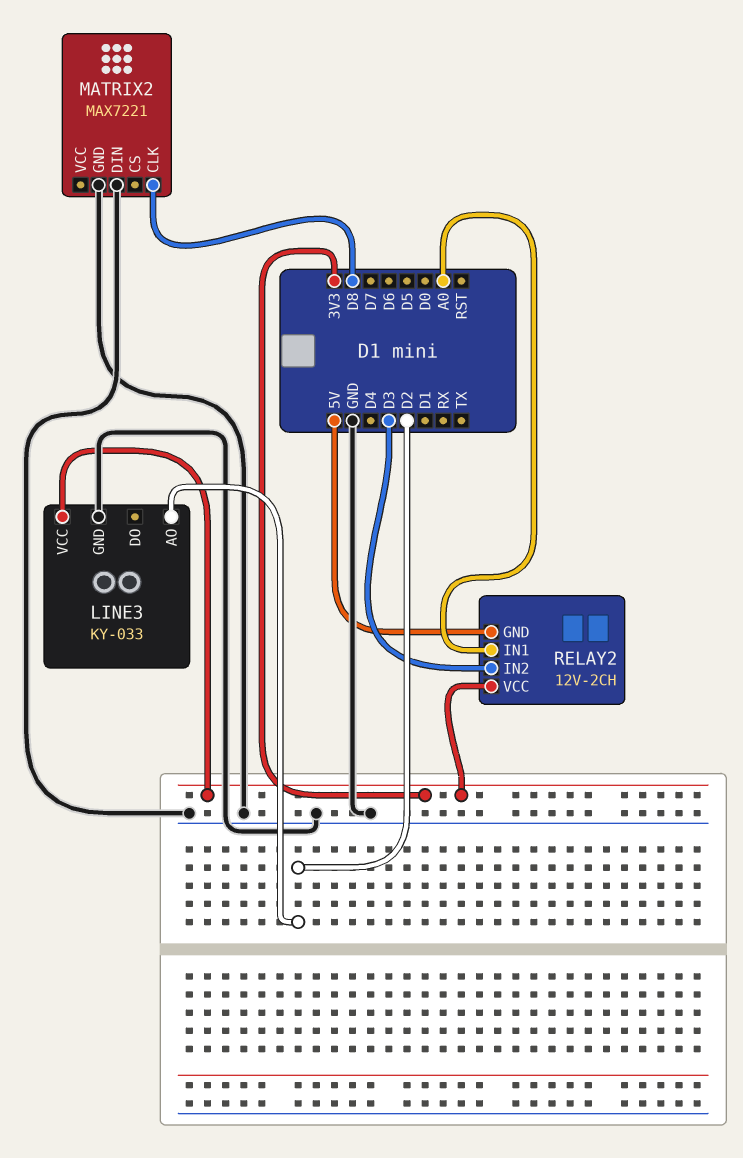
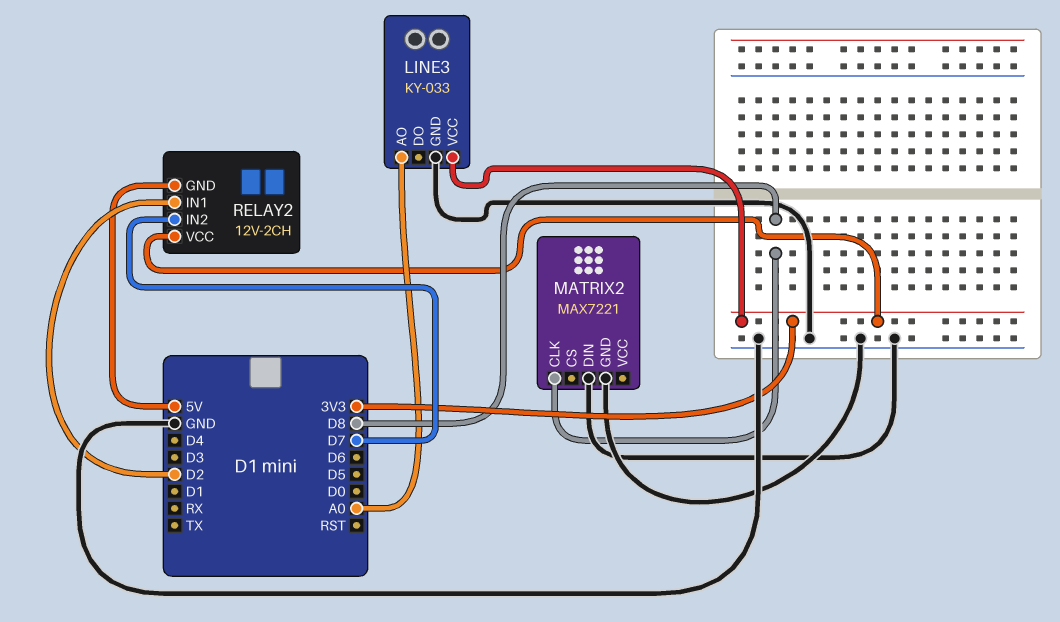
LINE3 pin AO: D2 -> A0
RELAY2 pin IN1: A0 -> D2
RELAY2 pin IN2: D3 -> D7

